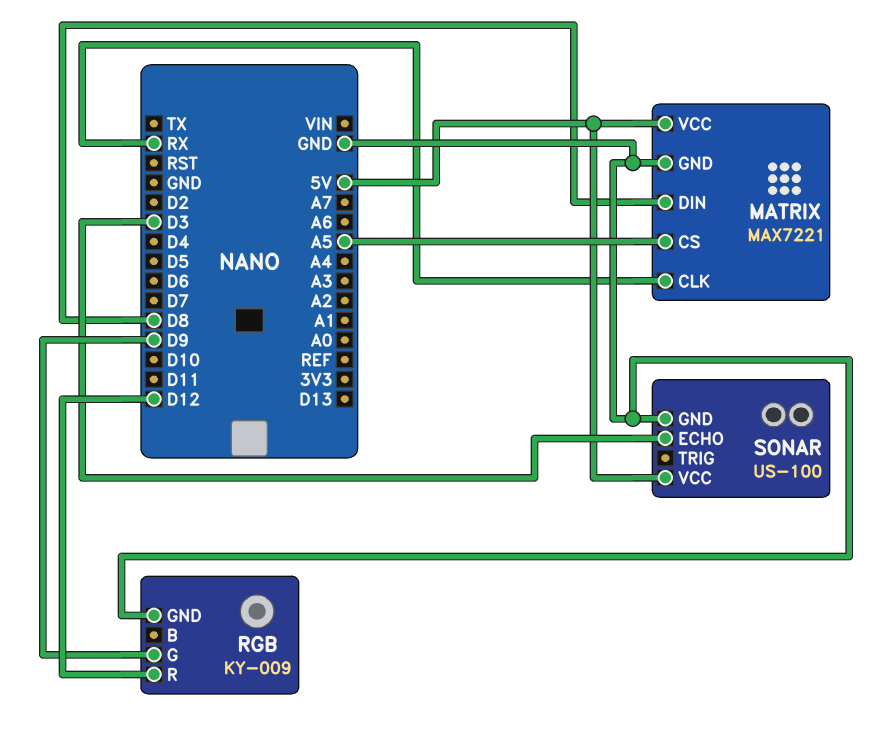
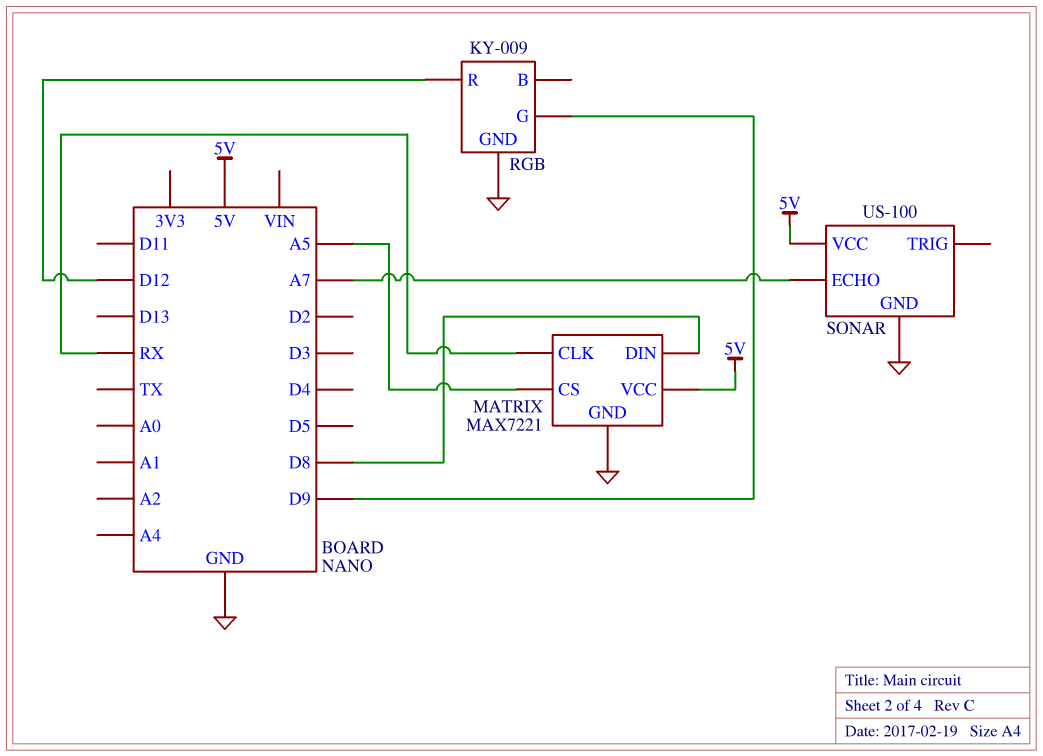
SONAR pin ECHO: D3 -> A7

